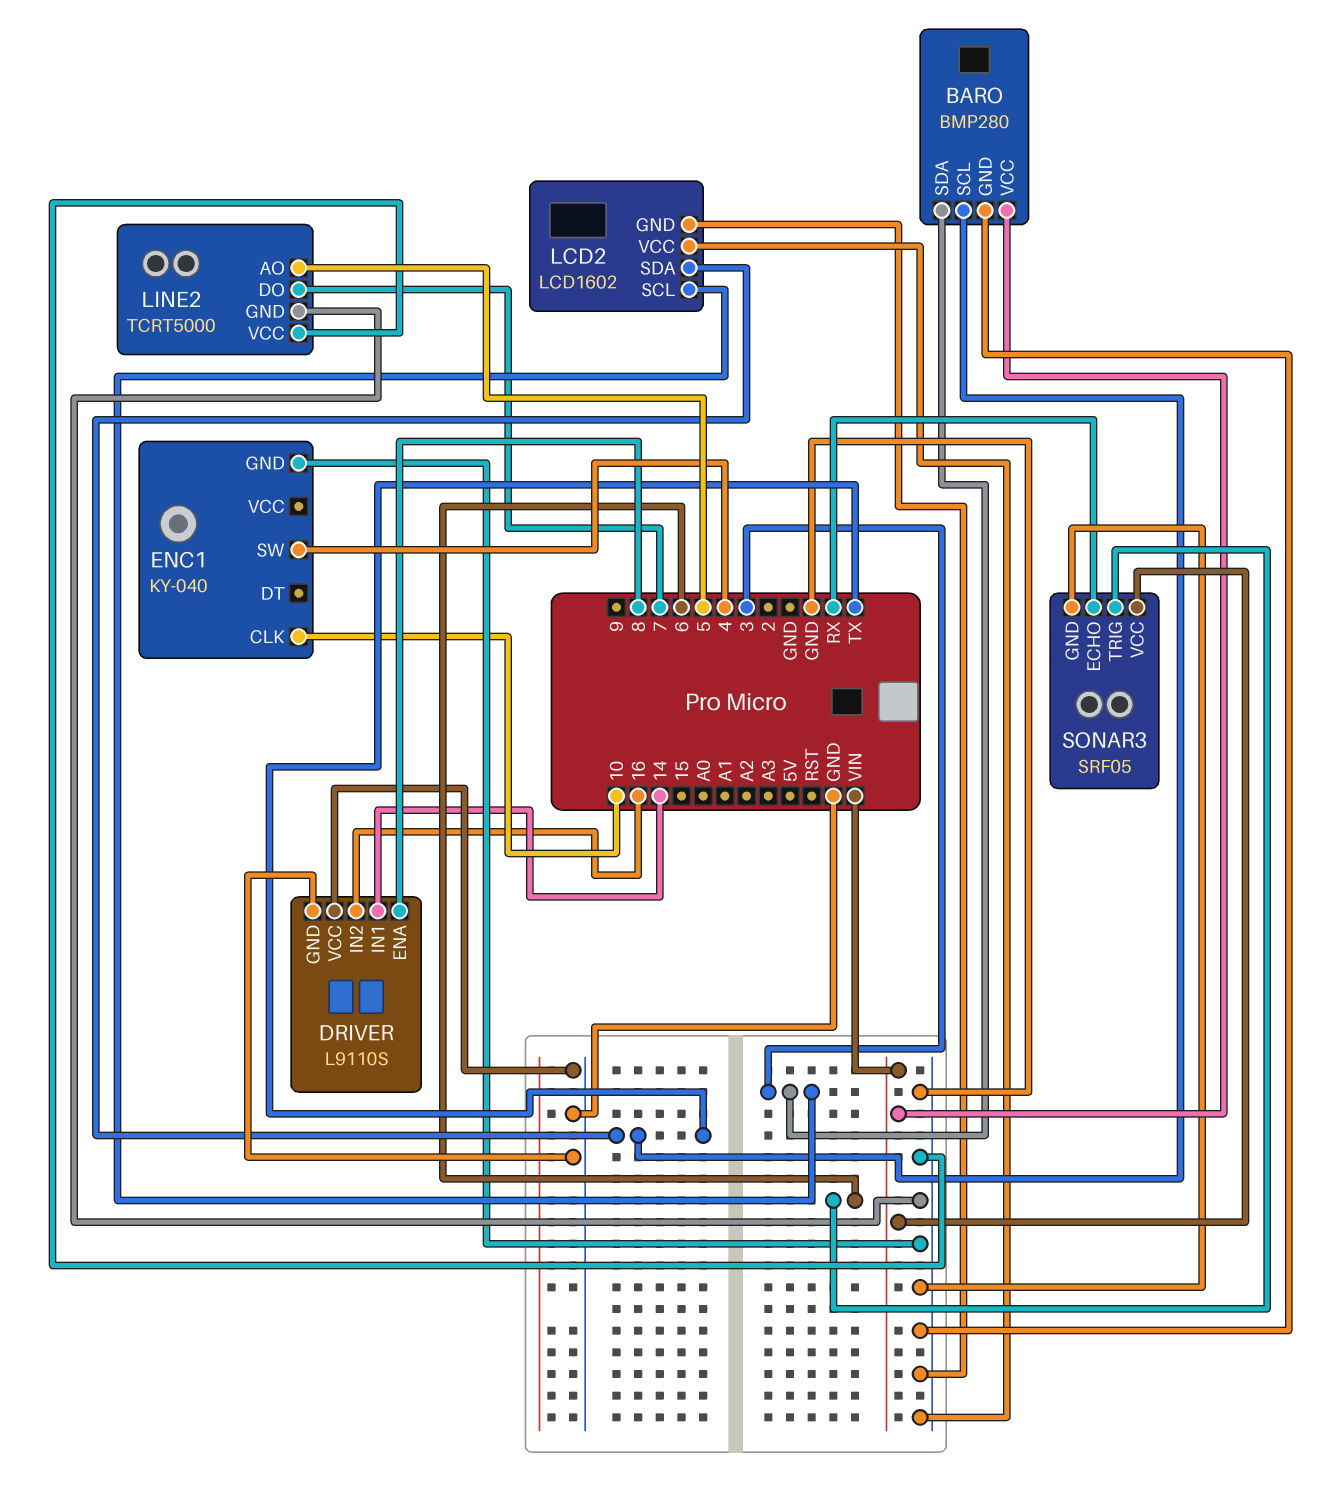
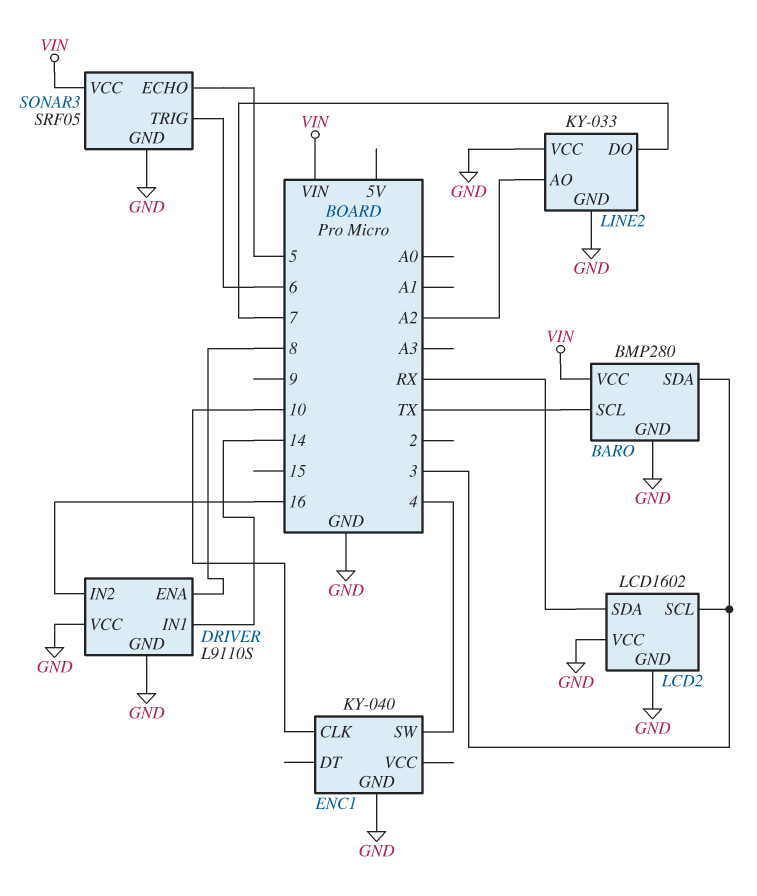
LCD2 pin SDA: TX -> RX
LINE2: TCRT5000 -> KY-033
LINE2 pin AO: 5 -> A2
SONAR3 pin ECHO: RX -> 5

